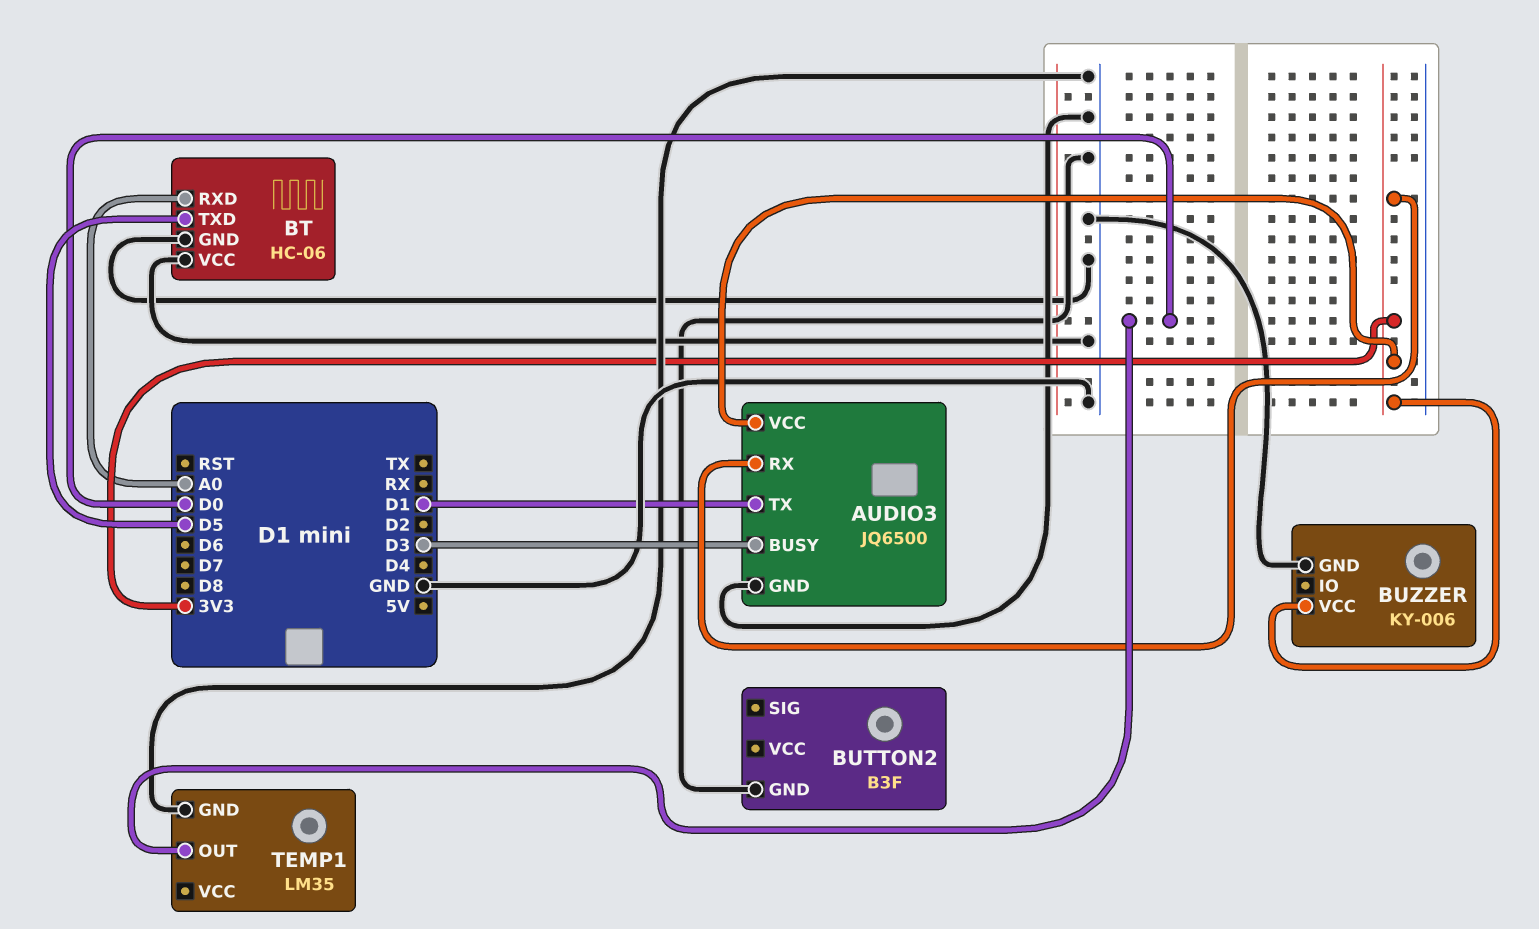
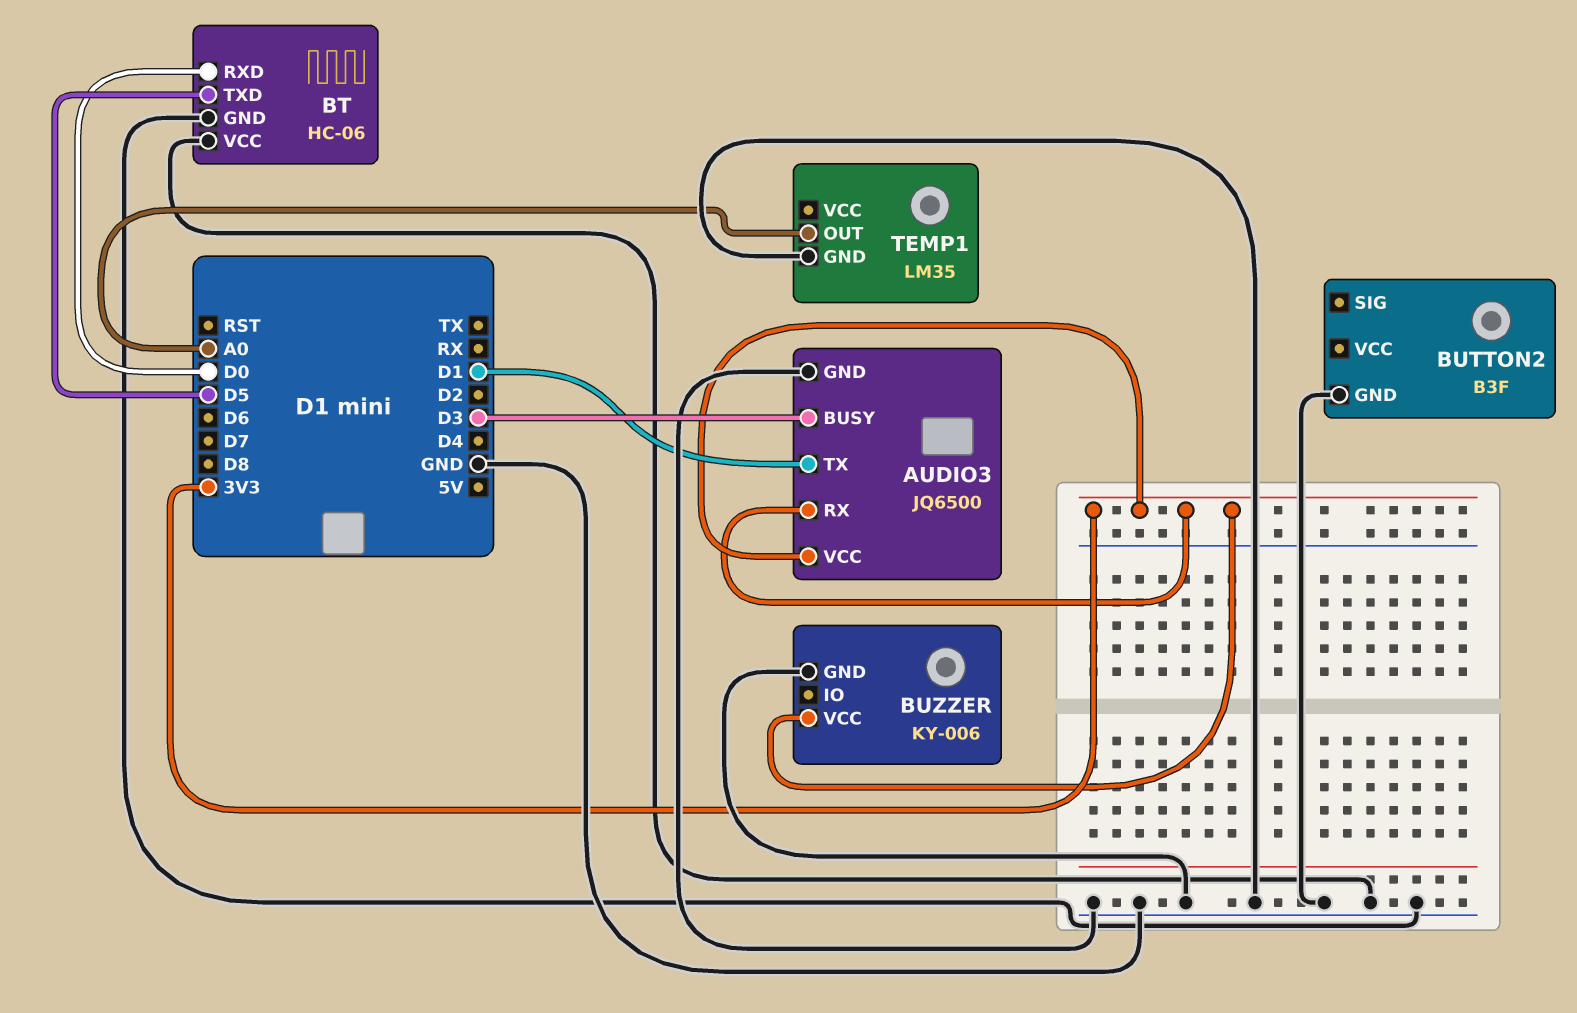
BT pin RXD: A0 -> D0
TEMP1 pin OUT: D0 -> A0

